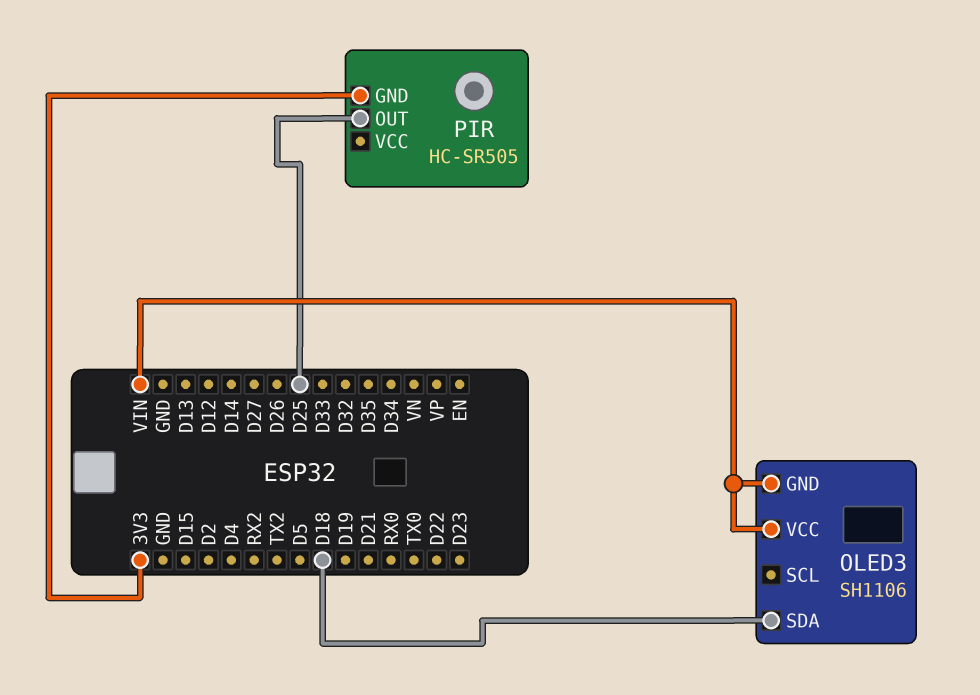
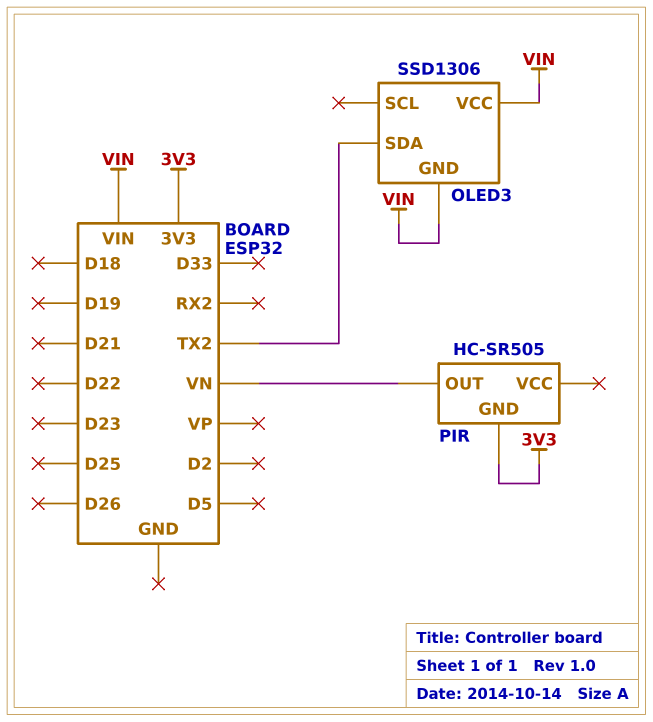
OLED3: SH1106 -> SSD1306
OLED3 pin SDA: D18 -> TX2
PIR pin OUT: D25 -> VN

